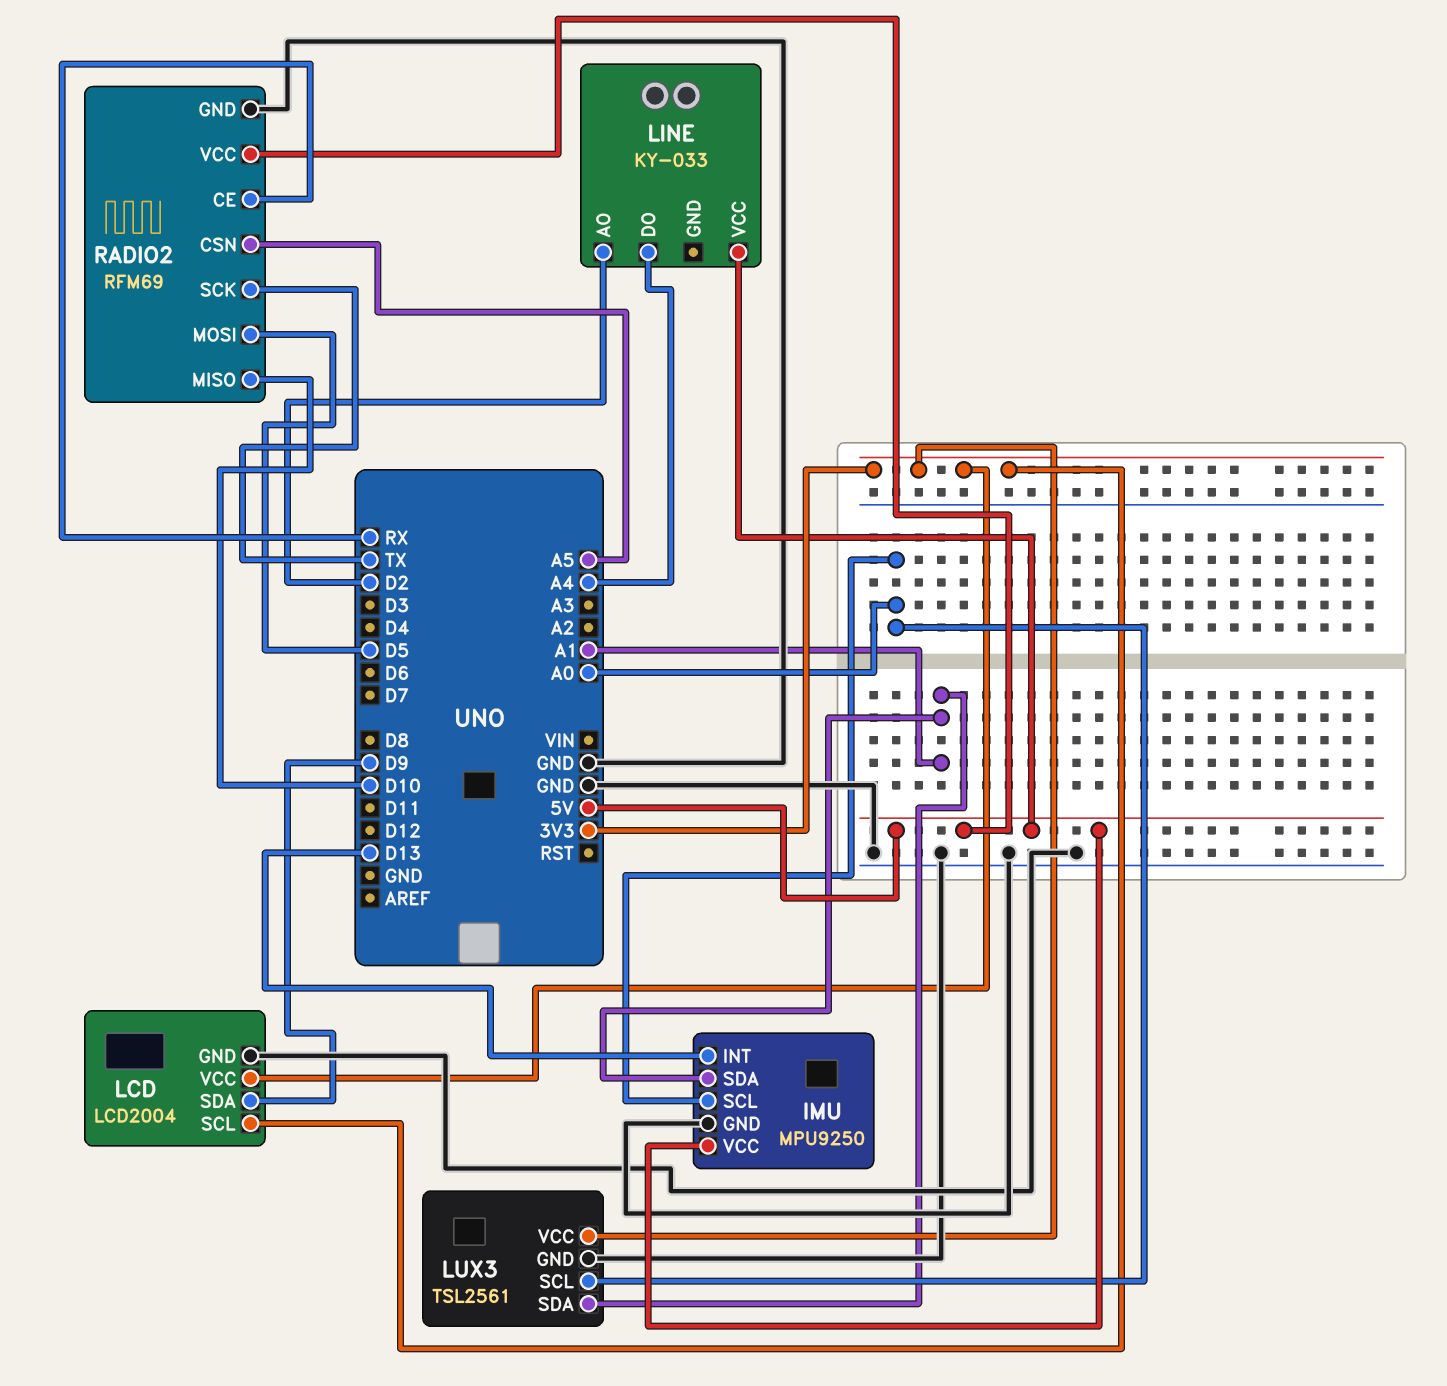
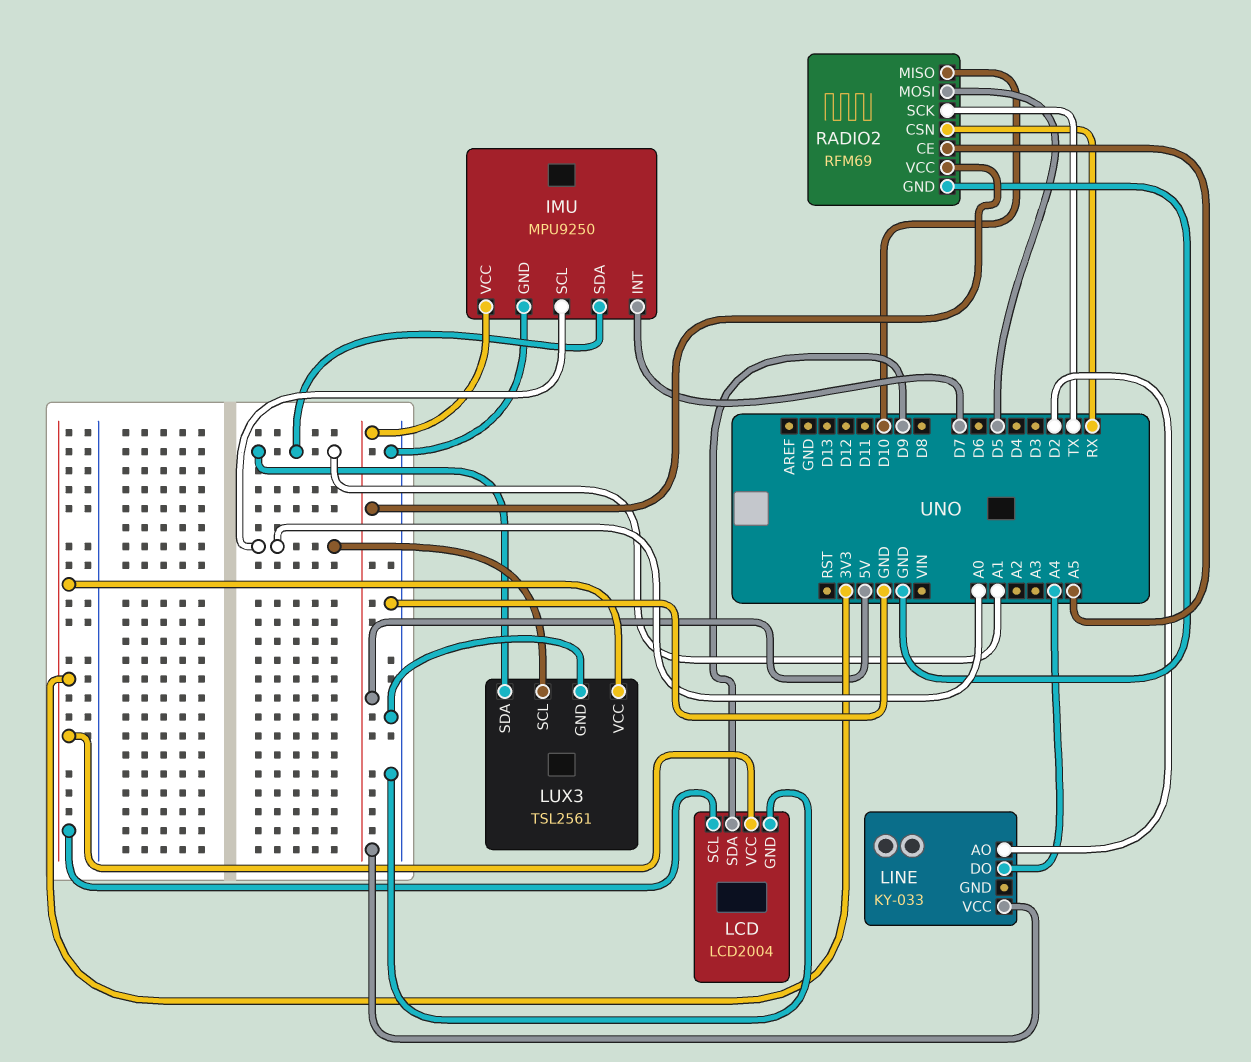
IMU pin INT: D13 -> D7
RADIO2 pin CE: RX -> A5
RADIO2 pin CSN: A5 -> RX

